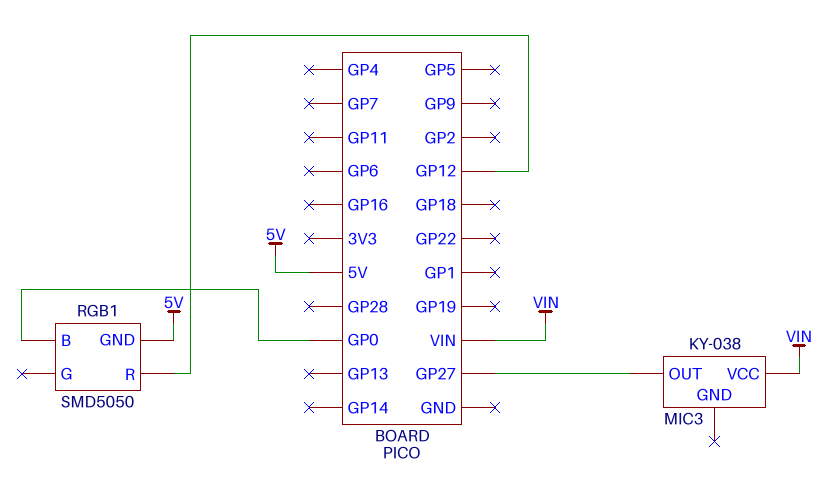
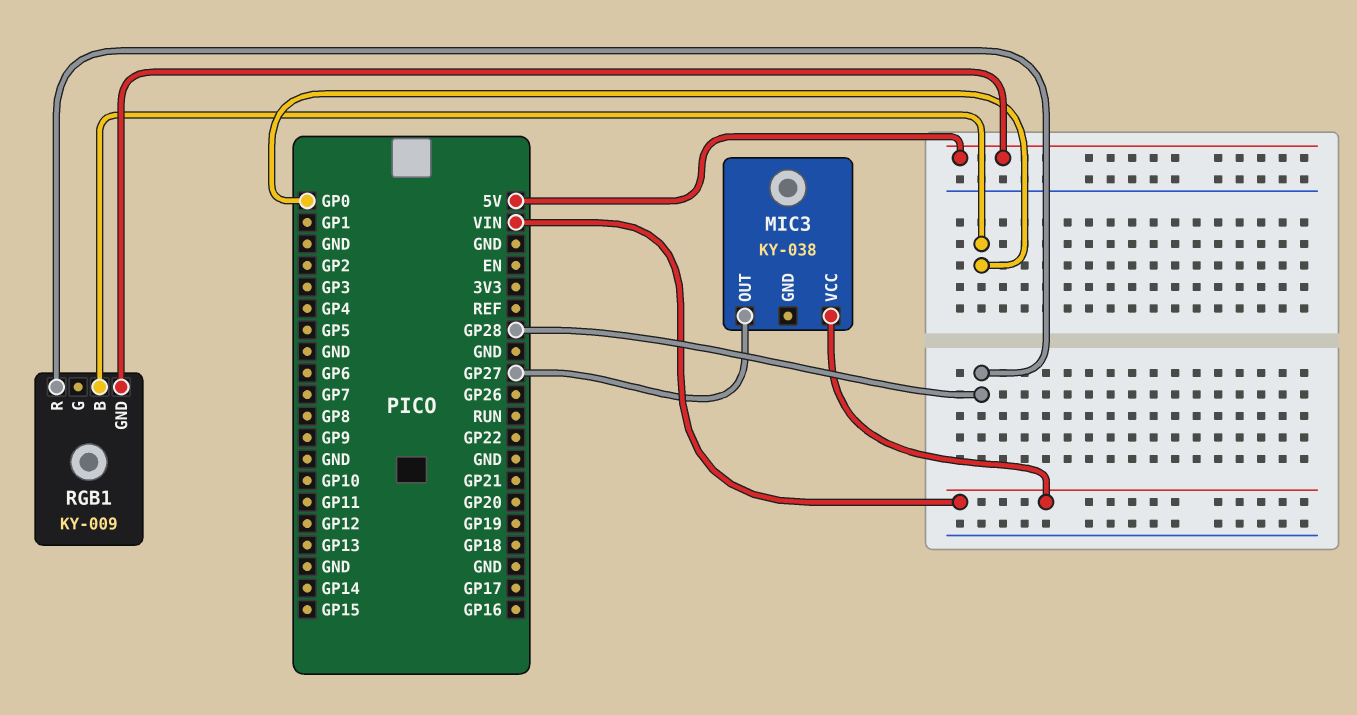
RGB1: SMD5050 -> KY-009
RGB1 pin R: GP12 -> GP28

